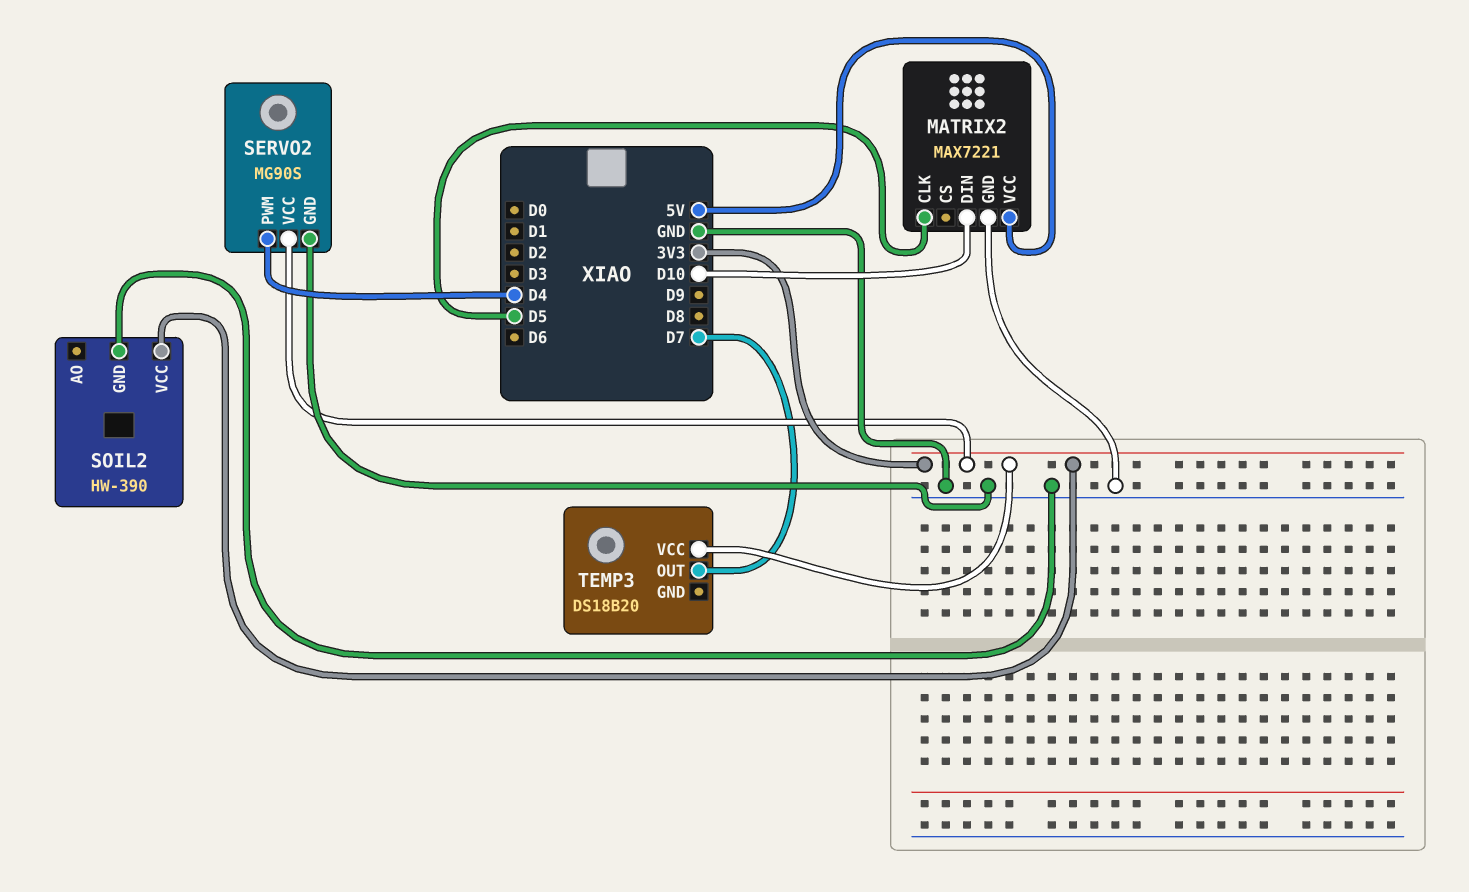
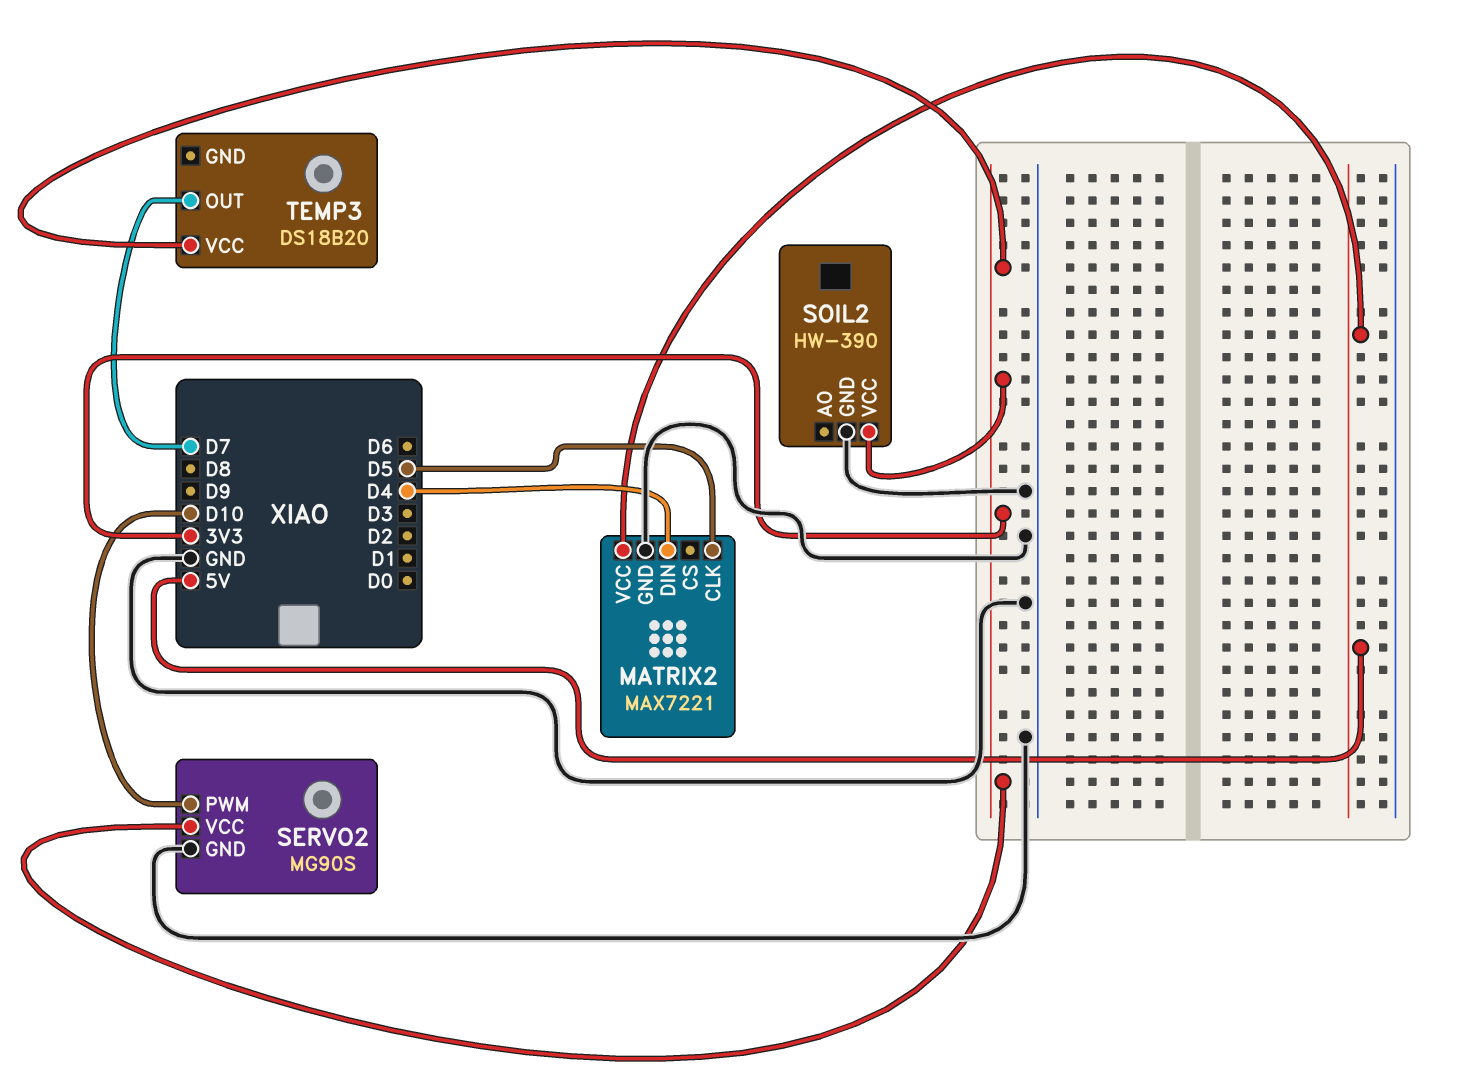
MATRIX2 pin DIN: D10 -> D4
SERVO2 pin PWM: D4 -> D10

